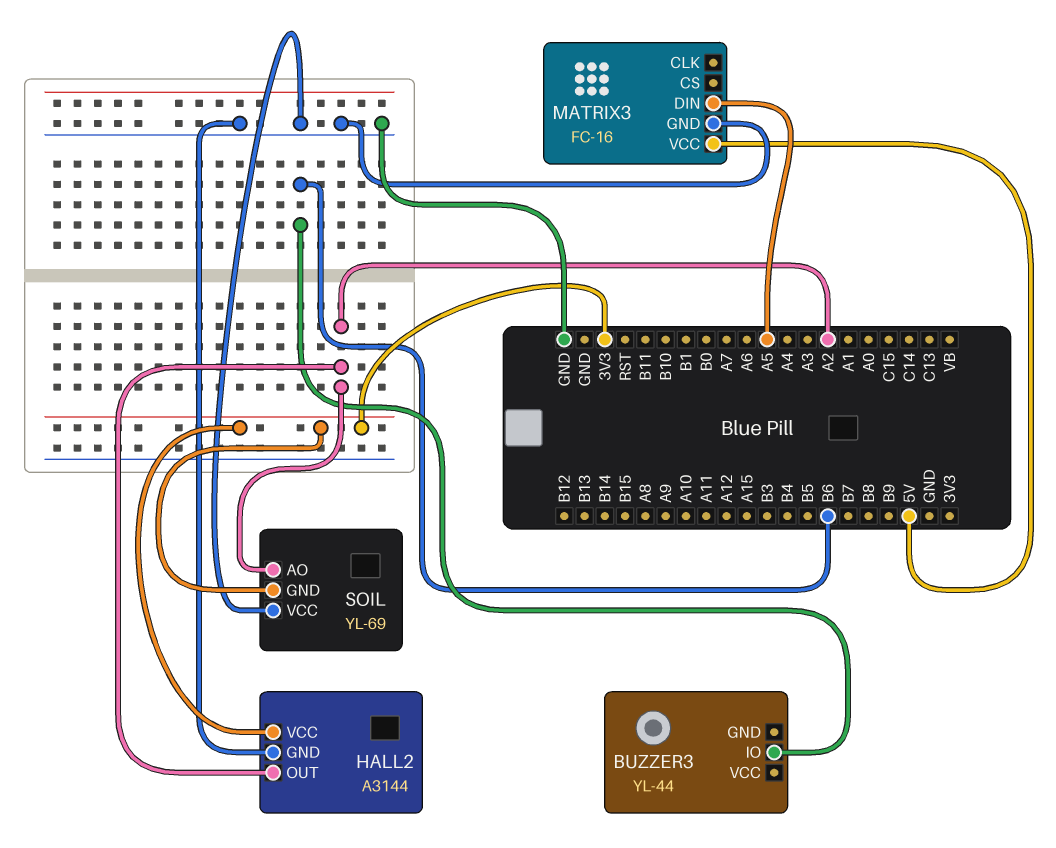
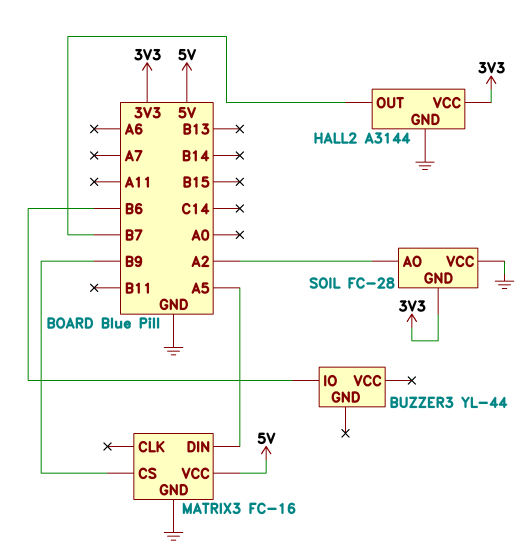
HALL2 pin OUT: A2 -> B7
MATRIX3 pin CS: none -> B9
SOIL: YL-69 -> FC-28

